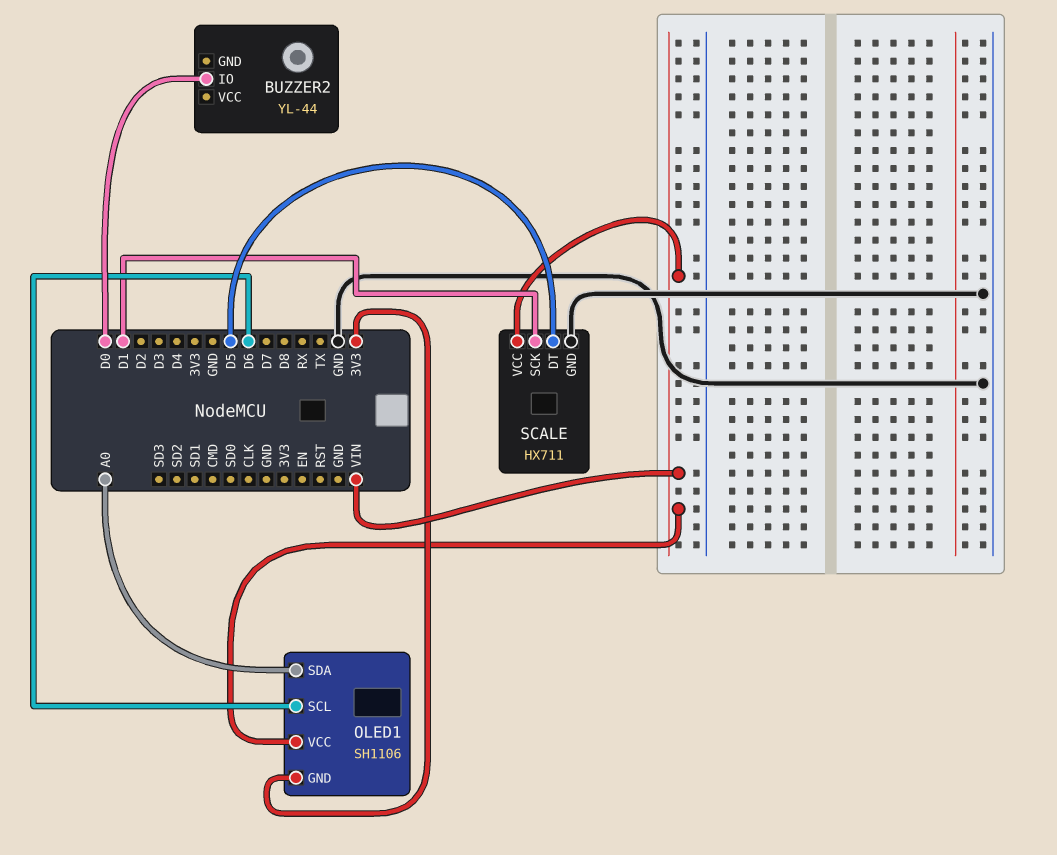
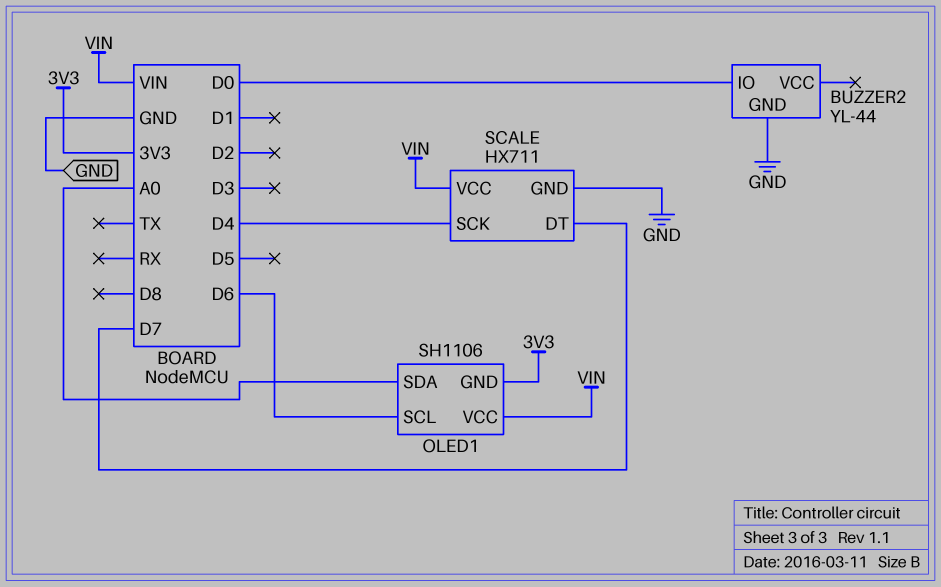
BUZZER2 pin GND: none -> GND
SCALE pin DT: D5 -> D7
SCALE pin SCK: D1 -> D4

